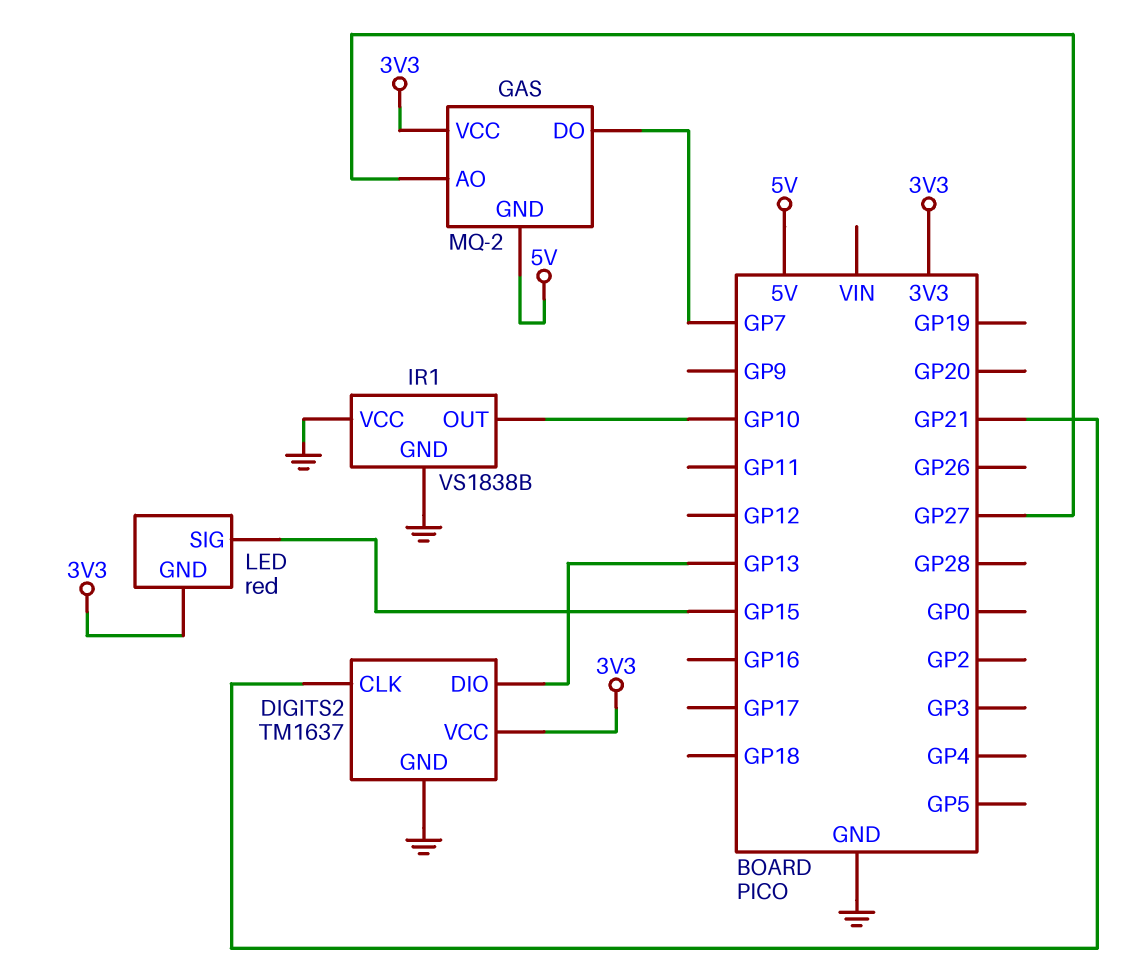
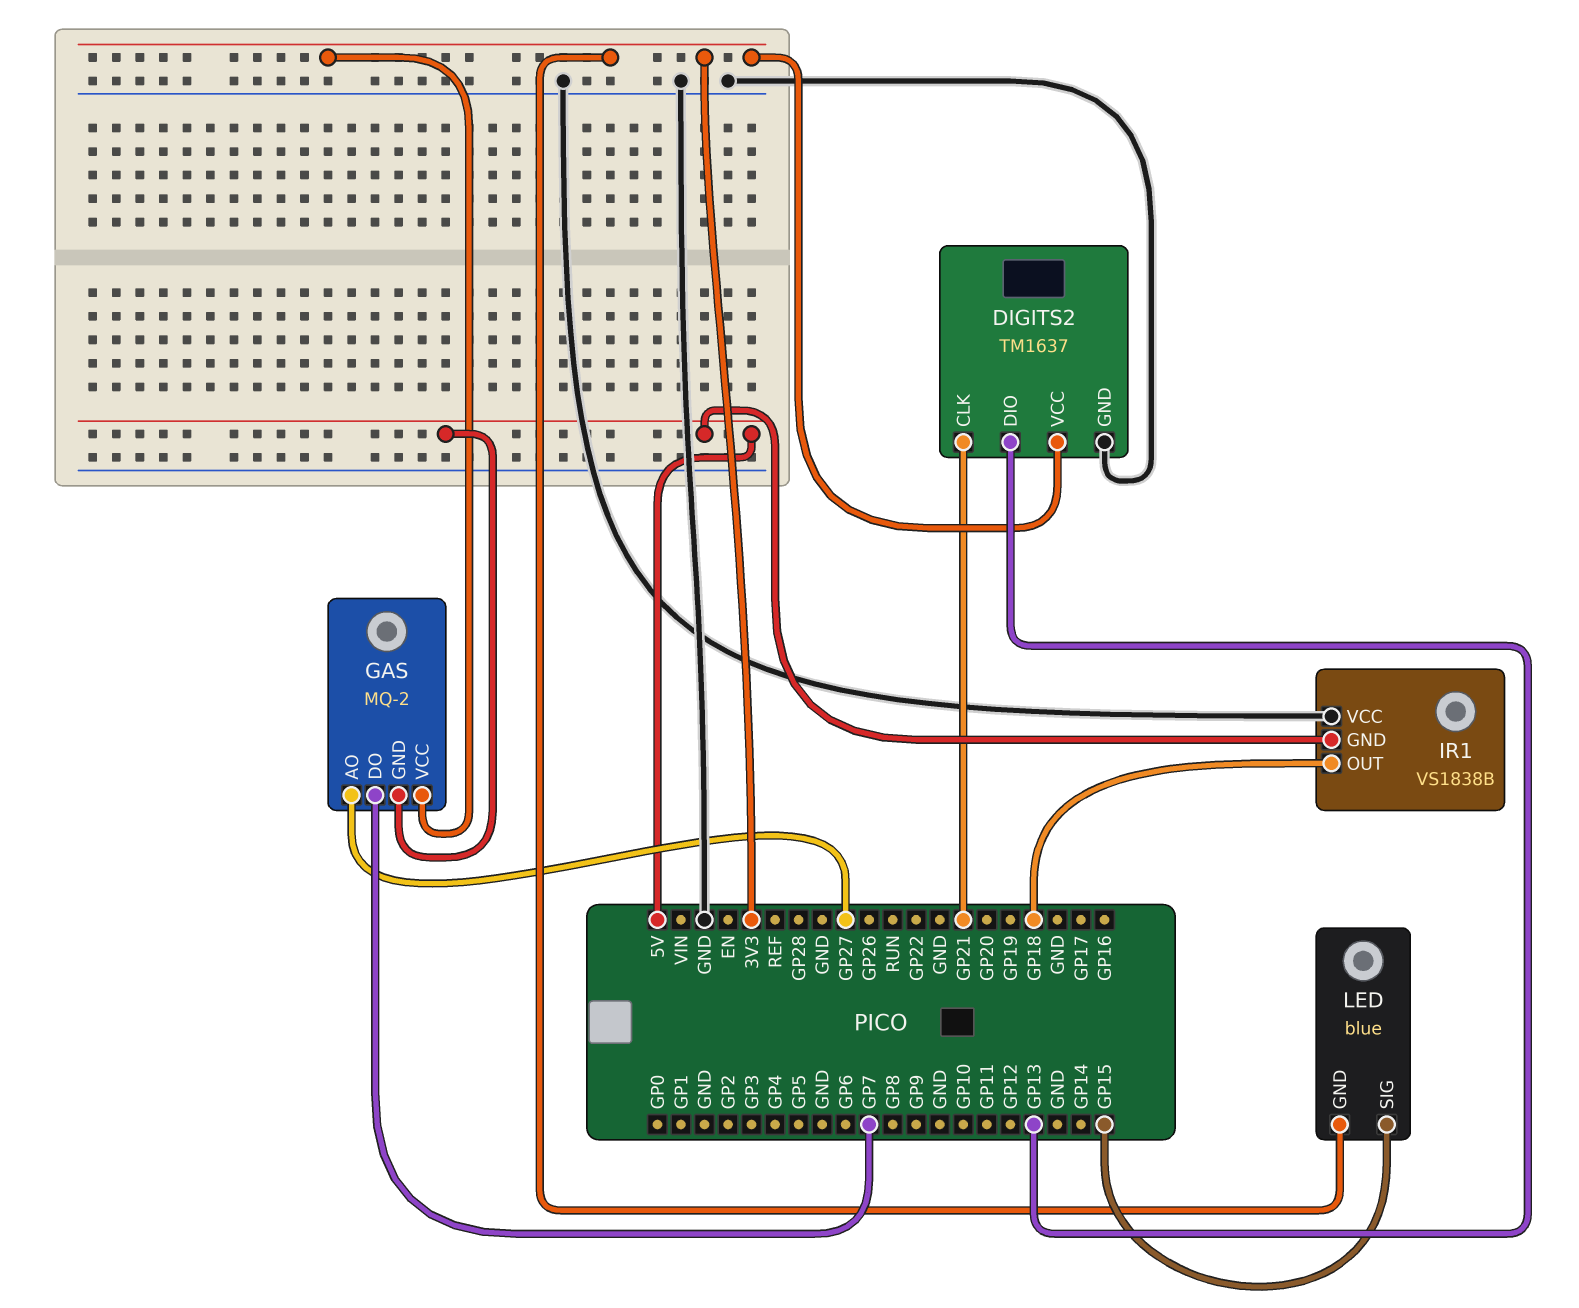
IR1 pin GND: GND -> 5V
IR1 pin OUT: GP10 -> GP18
LED: red -> blue

